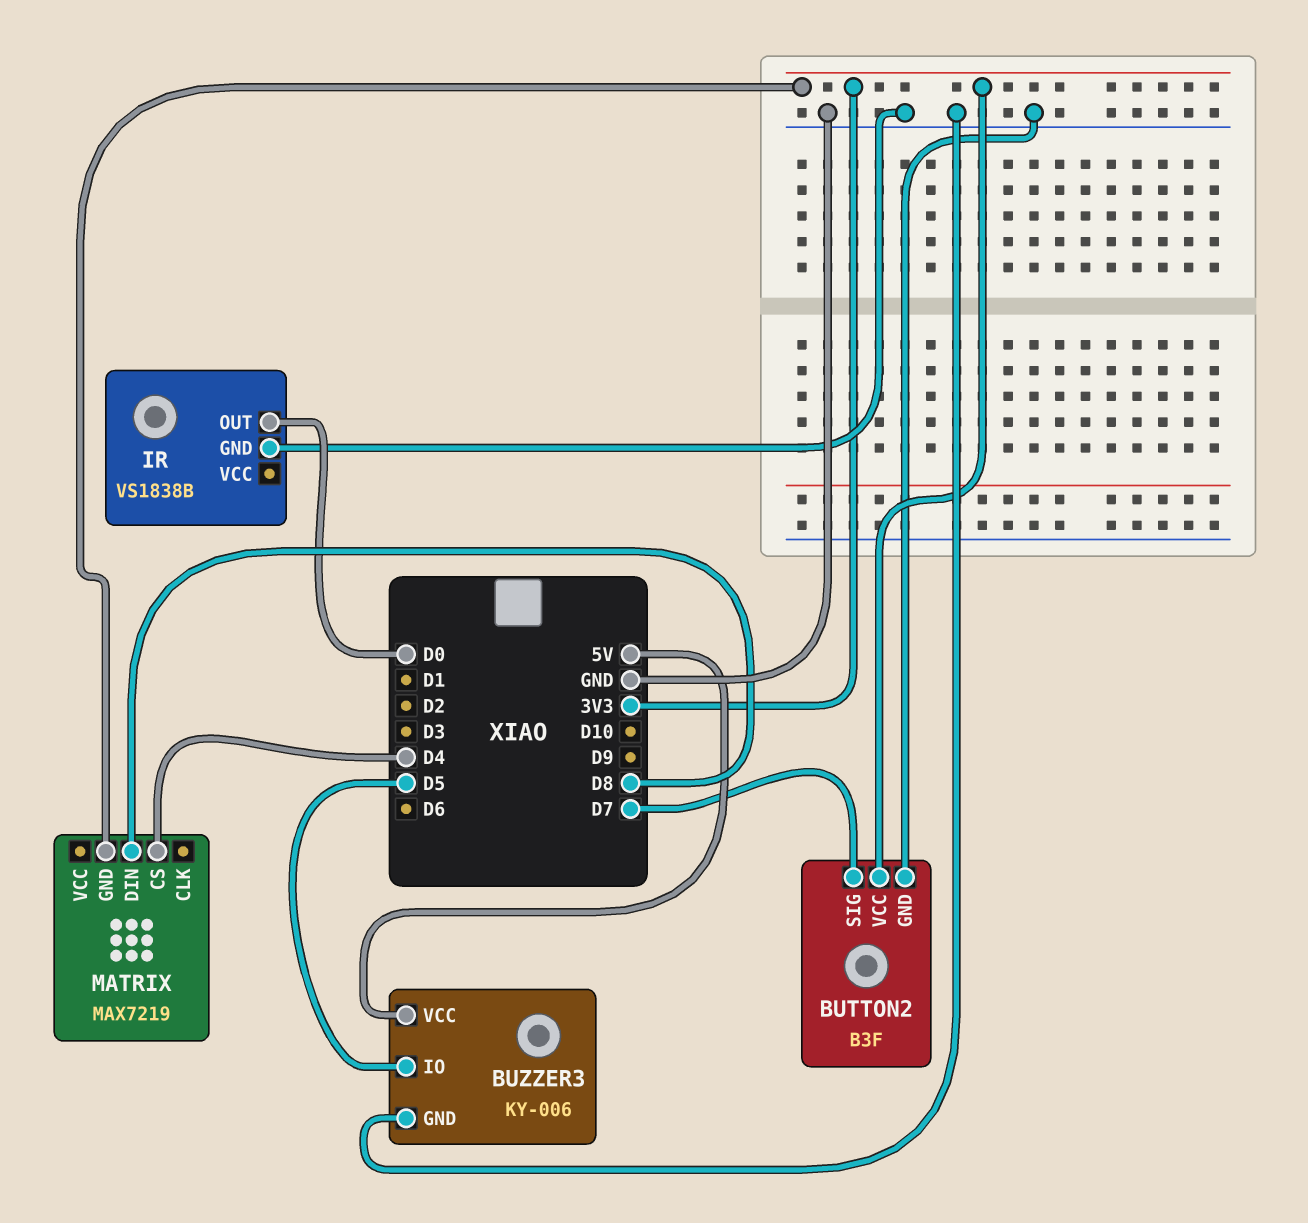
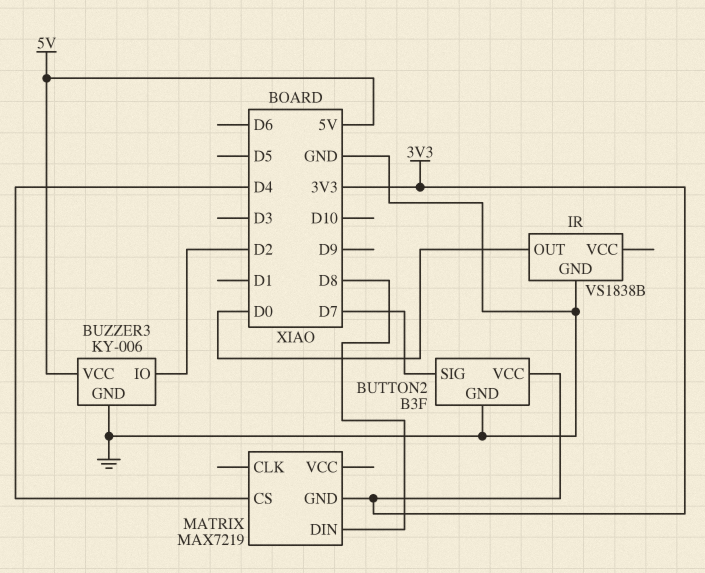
BUZZER3 pin IO: D5 -> D2

